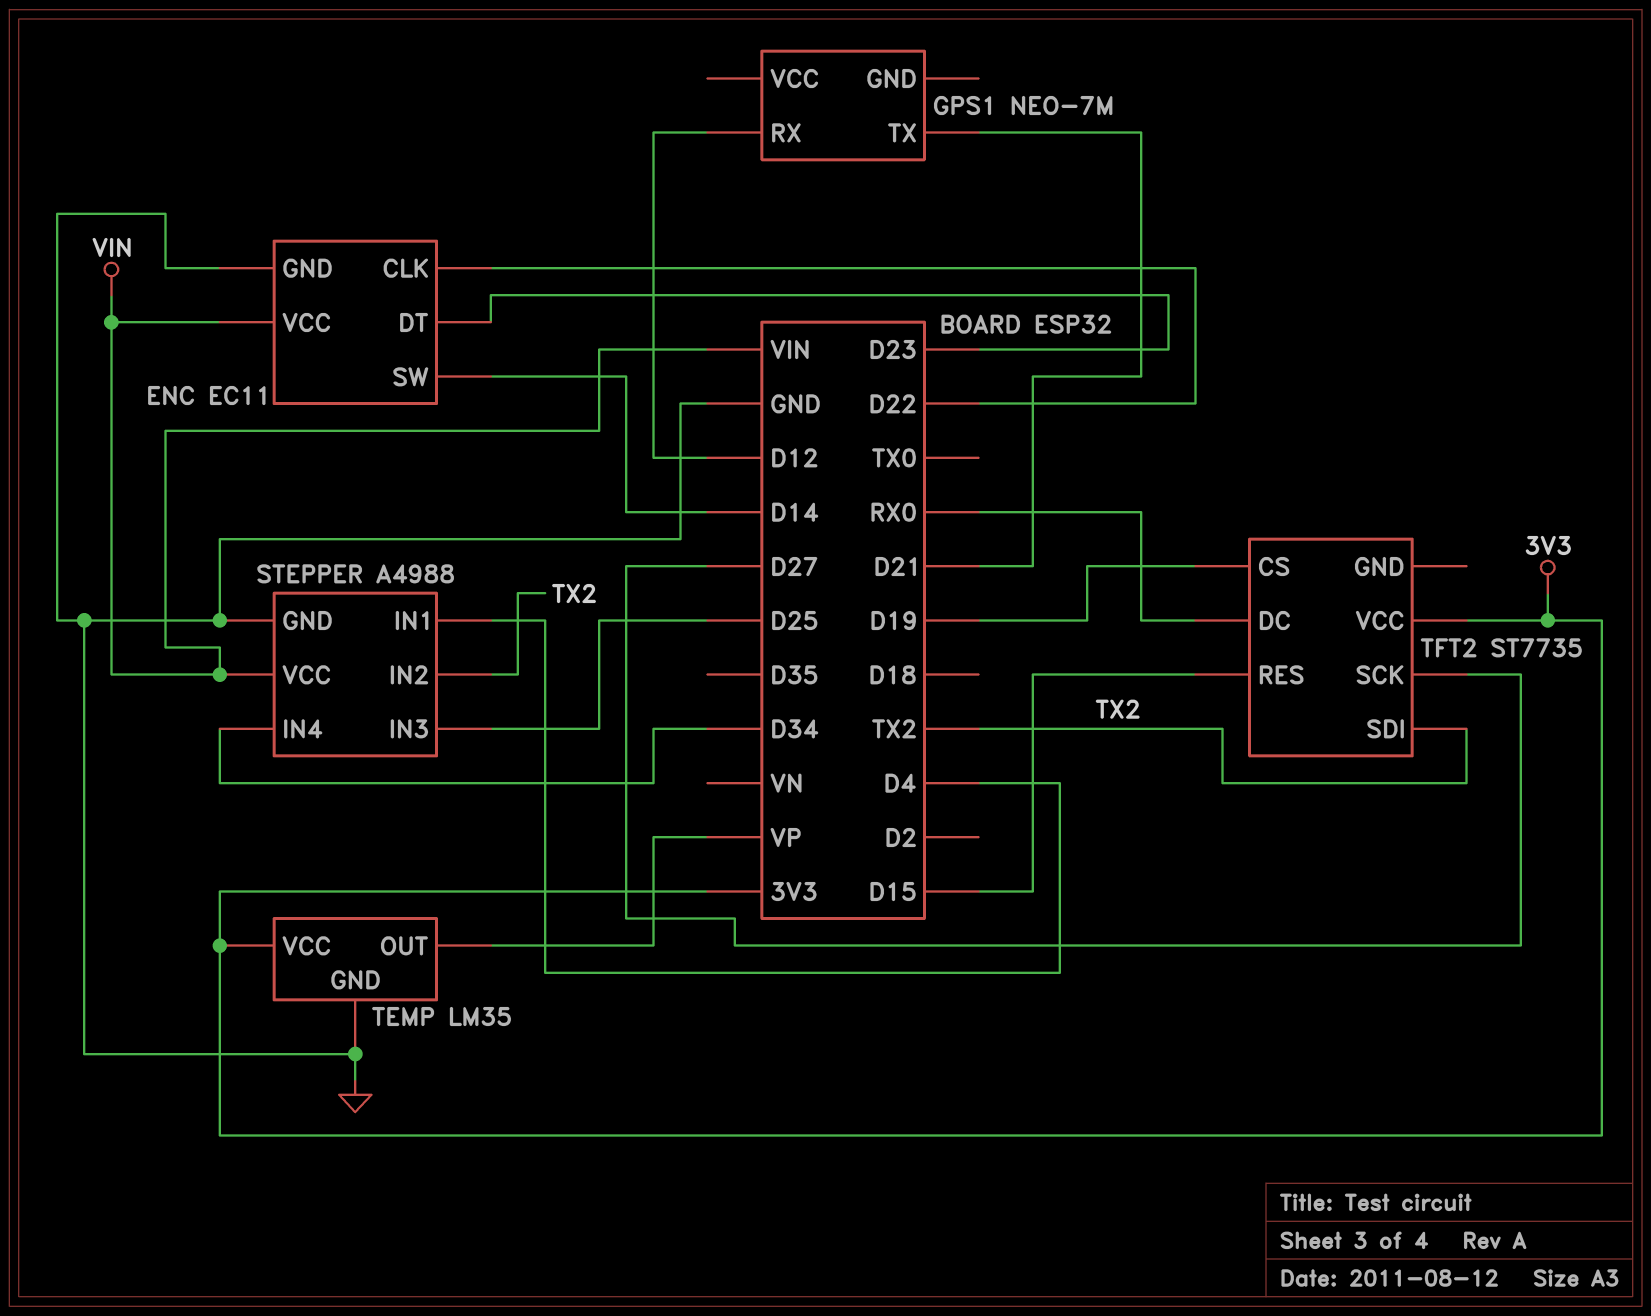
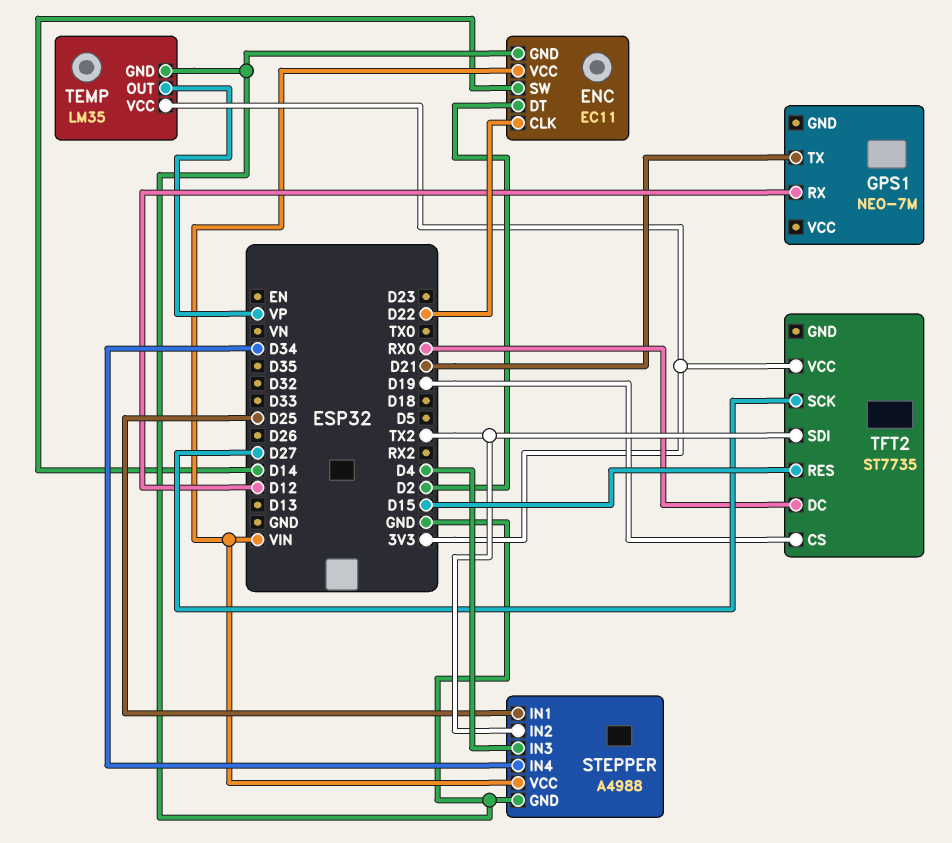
ENC pin DT: D23 -> D2
STEPPER pin IN1: D4 -> D25
STEPPER pin IN3: D25 -> D4

